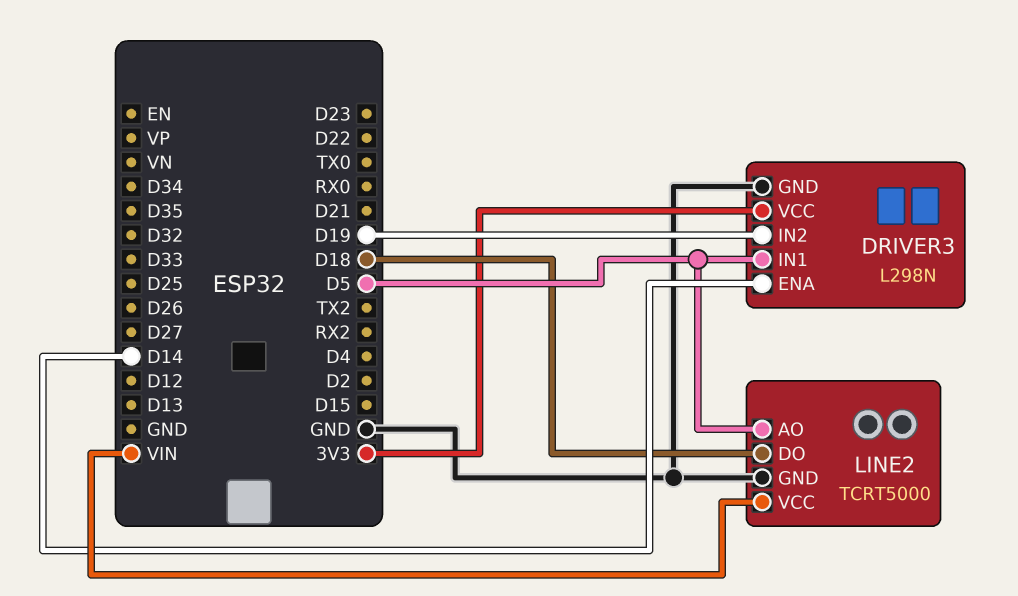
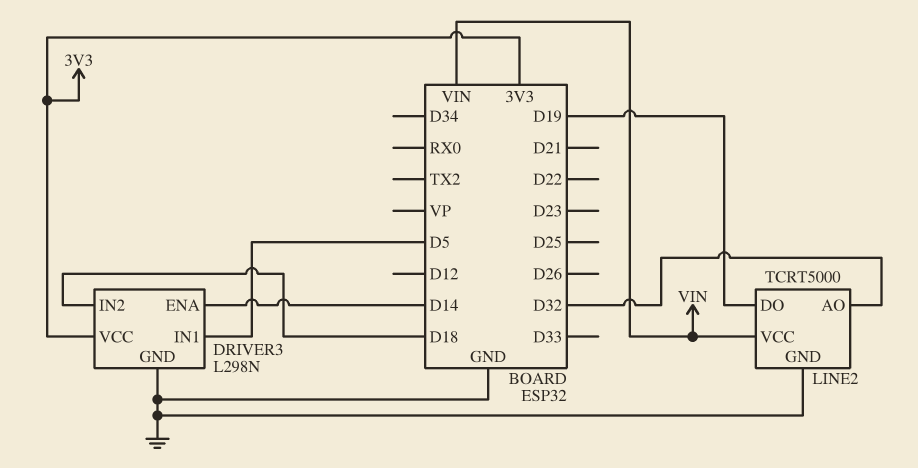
DRIVER3 pin IN2: D19 -> D18
LINE2 pin AO: D5 -> D32
LINE2 pin DO: D18 -> D19

